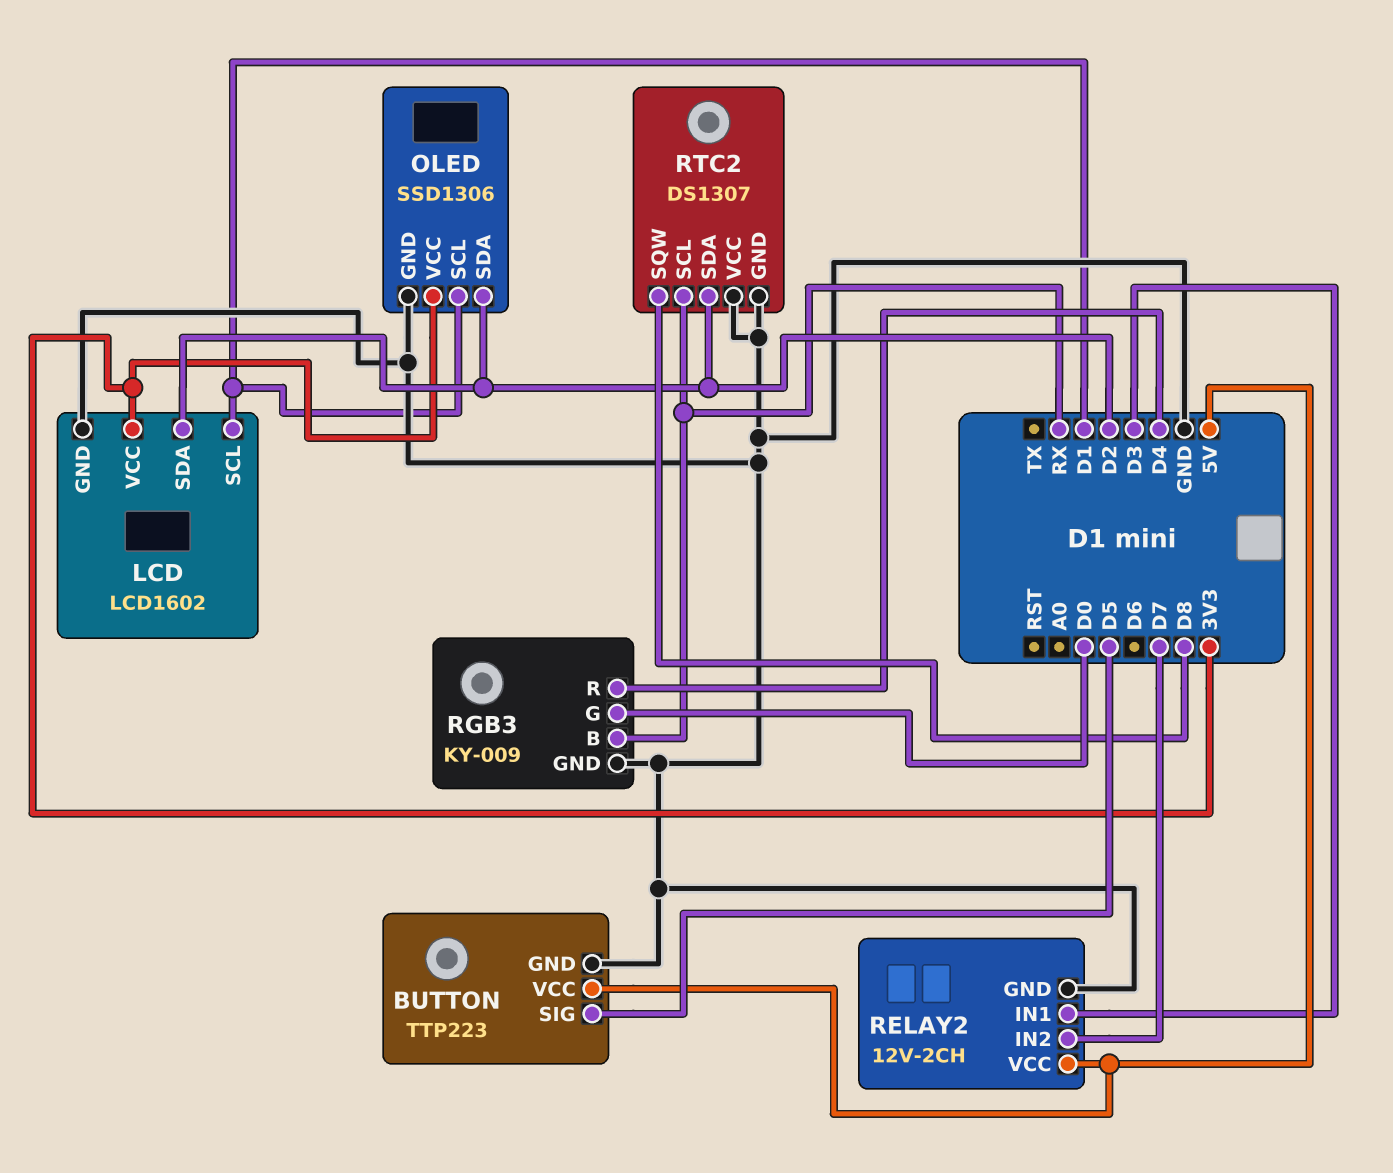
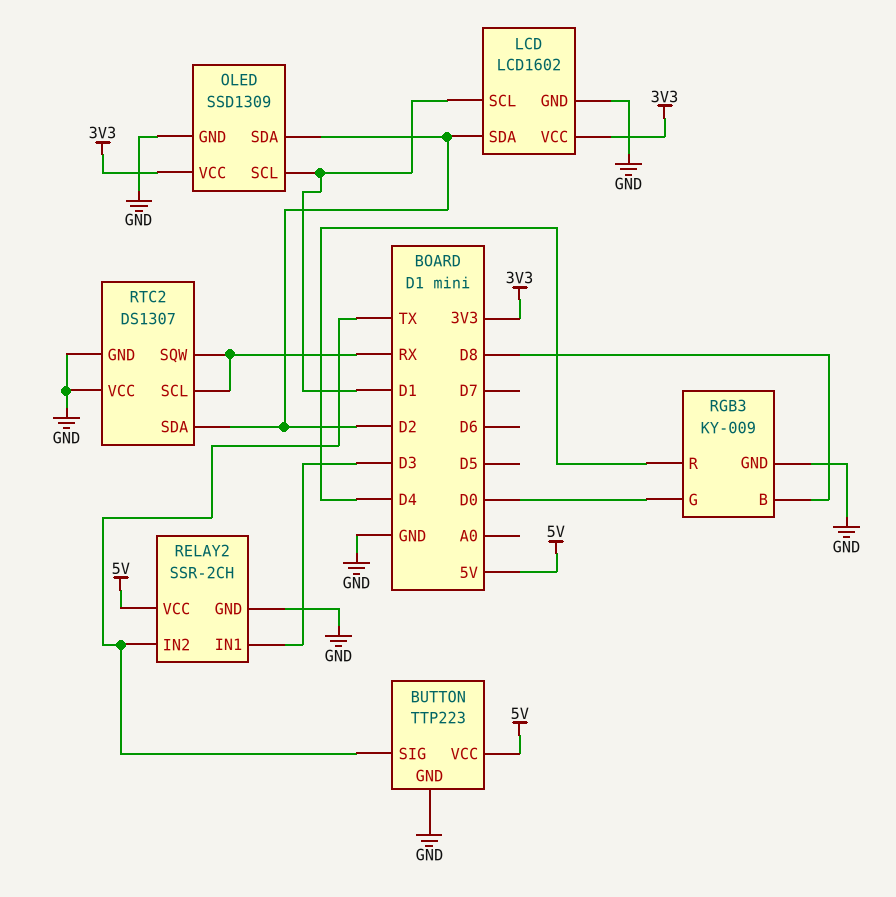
BUTTON pin SIG: D5 -> TX
OLED: SSD1306 -> SSD1309
RELAY2: 12V-2CH -> SSR-2CH
RELAY2 pin IN2: D7 -> TX
RGB3 pin B: RX -> D8
RTC2 pin SQW: D8 -> RX

